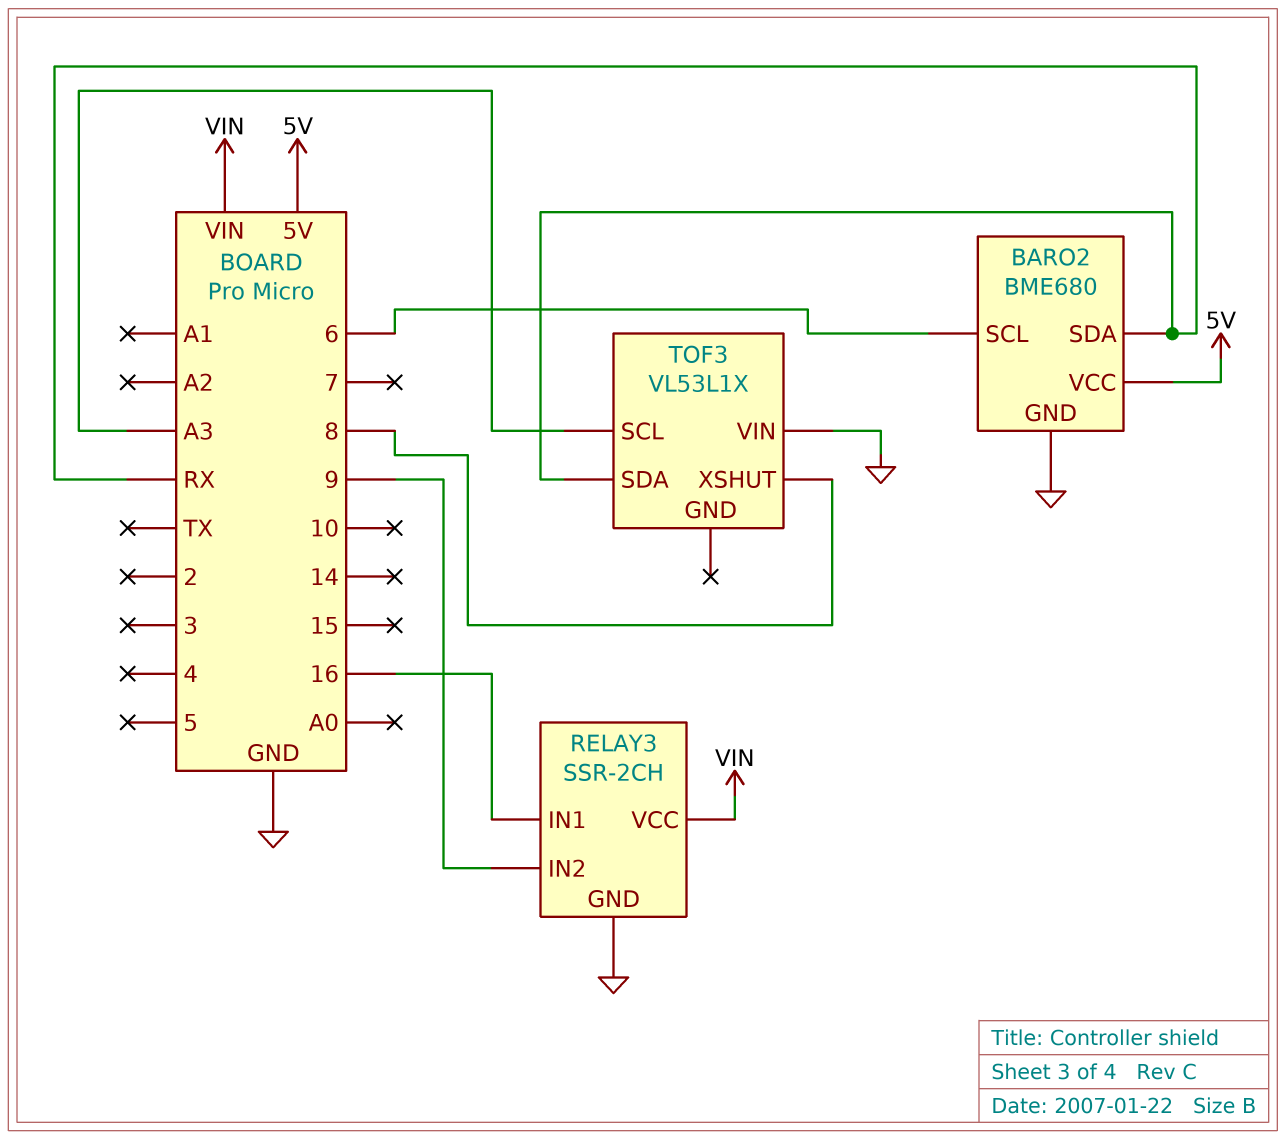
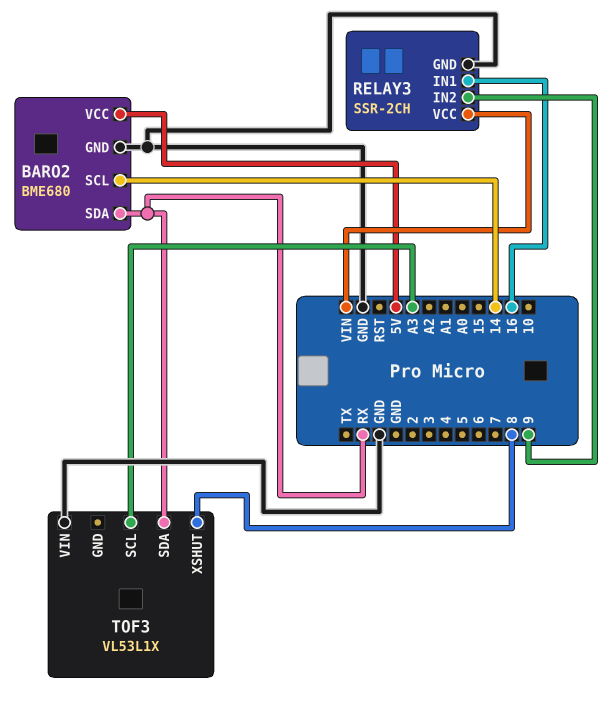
BARO2 pin SCL: 6 -> 14

